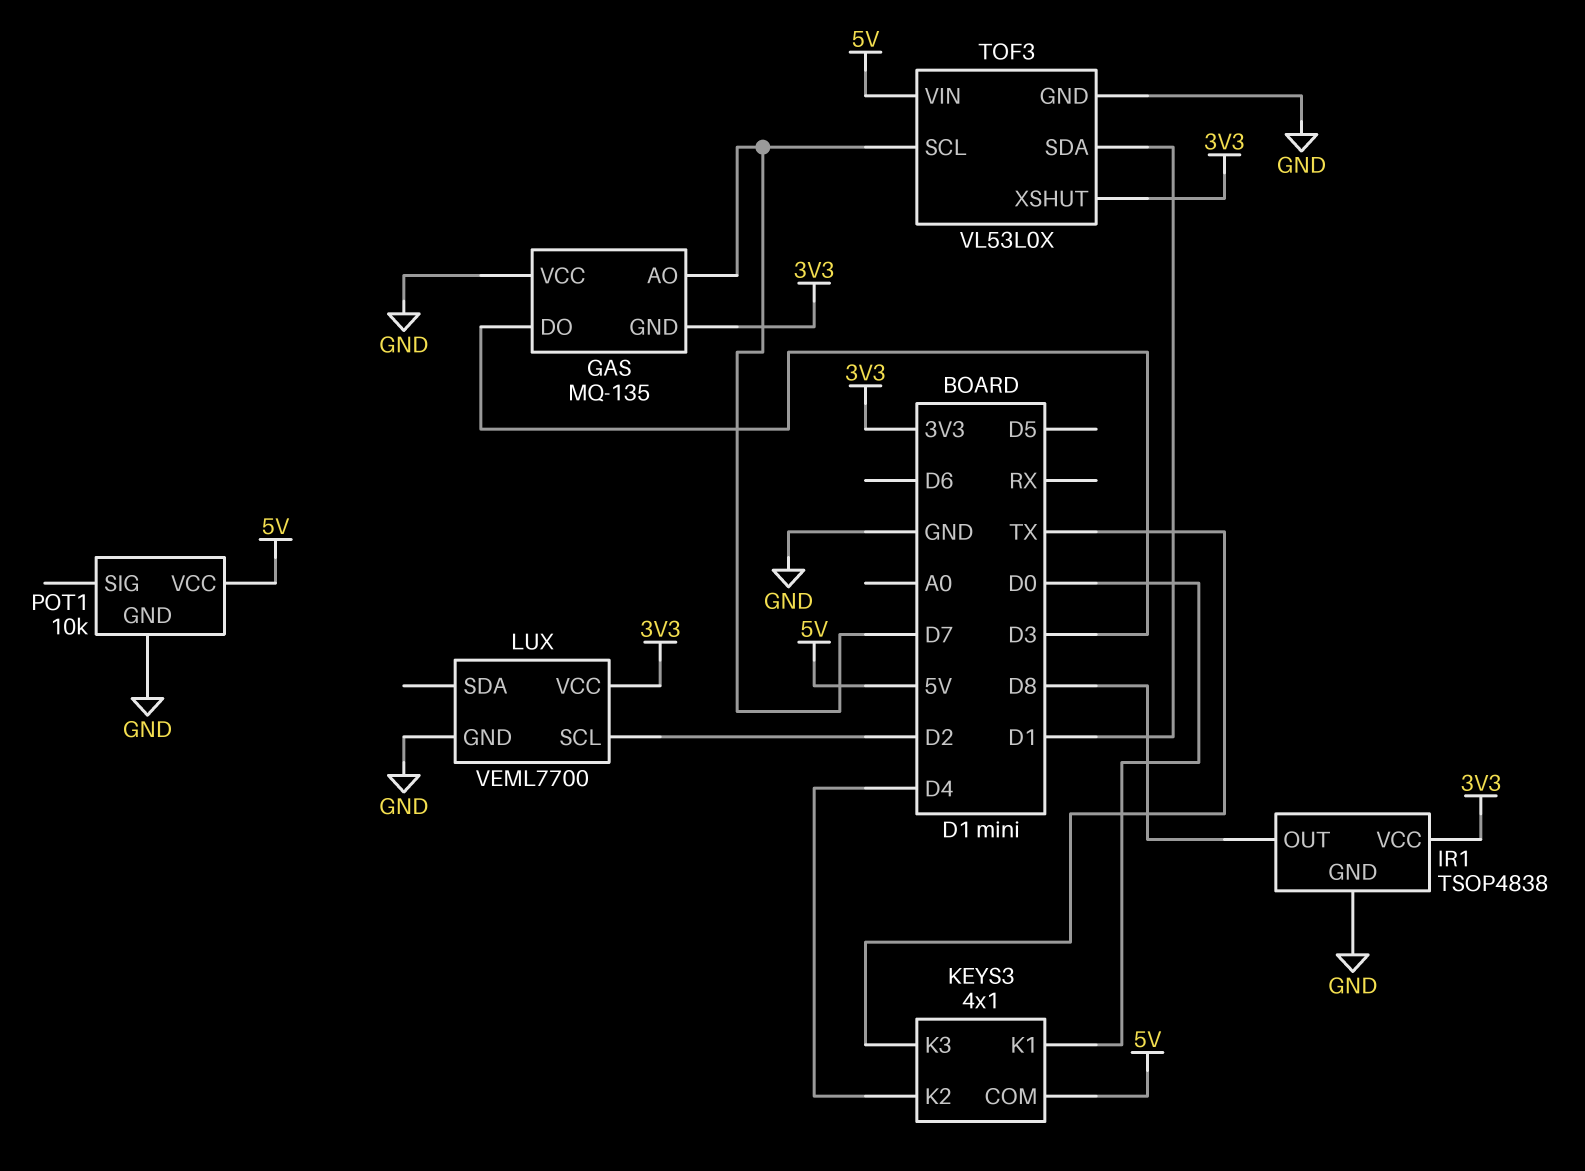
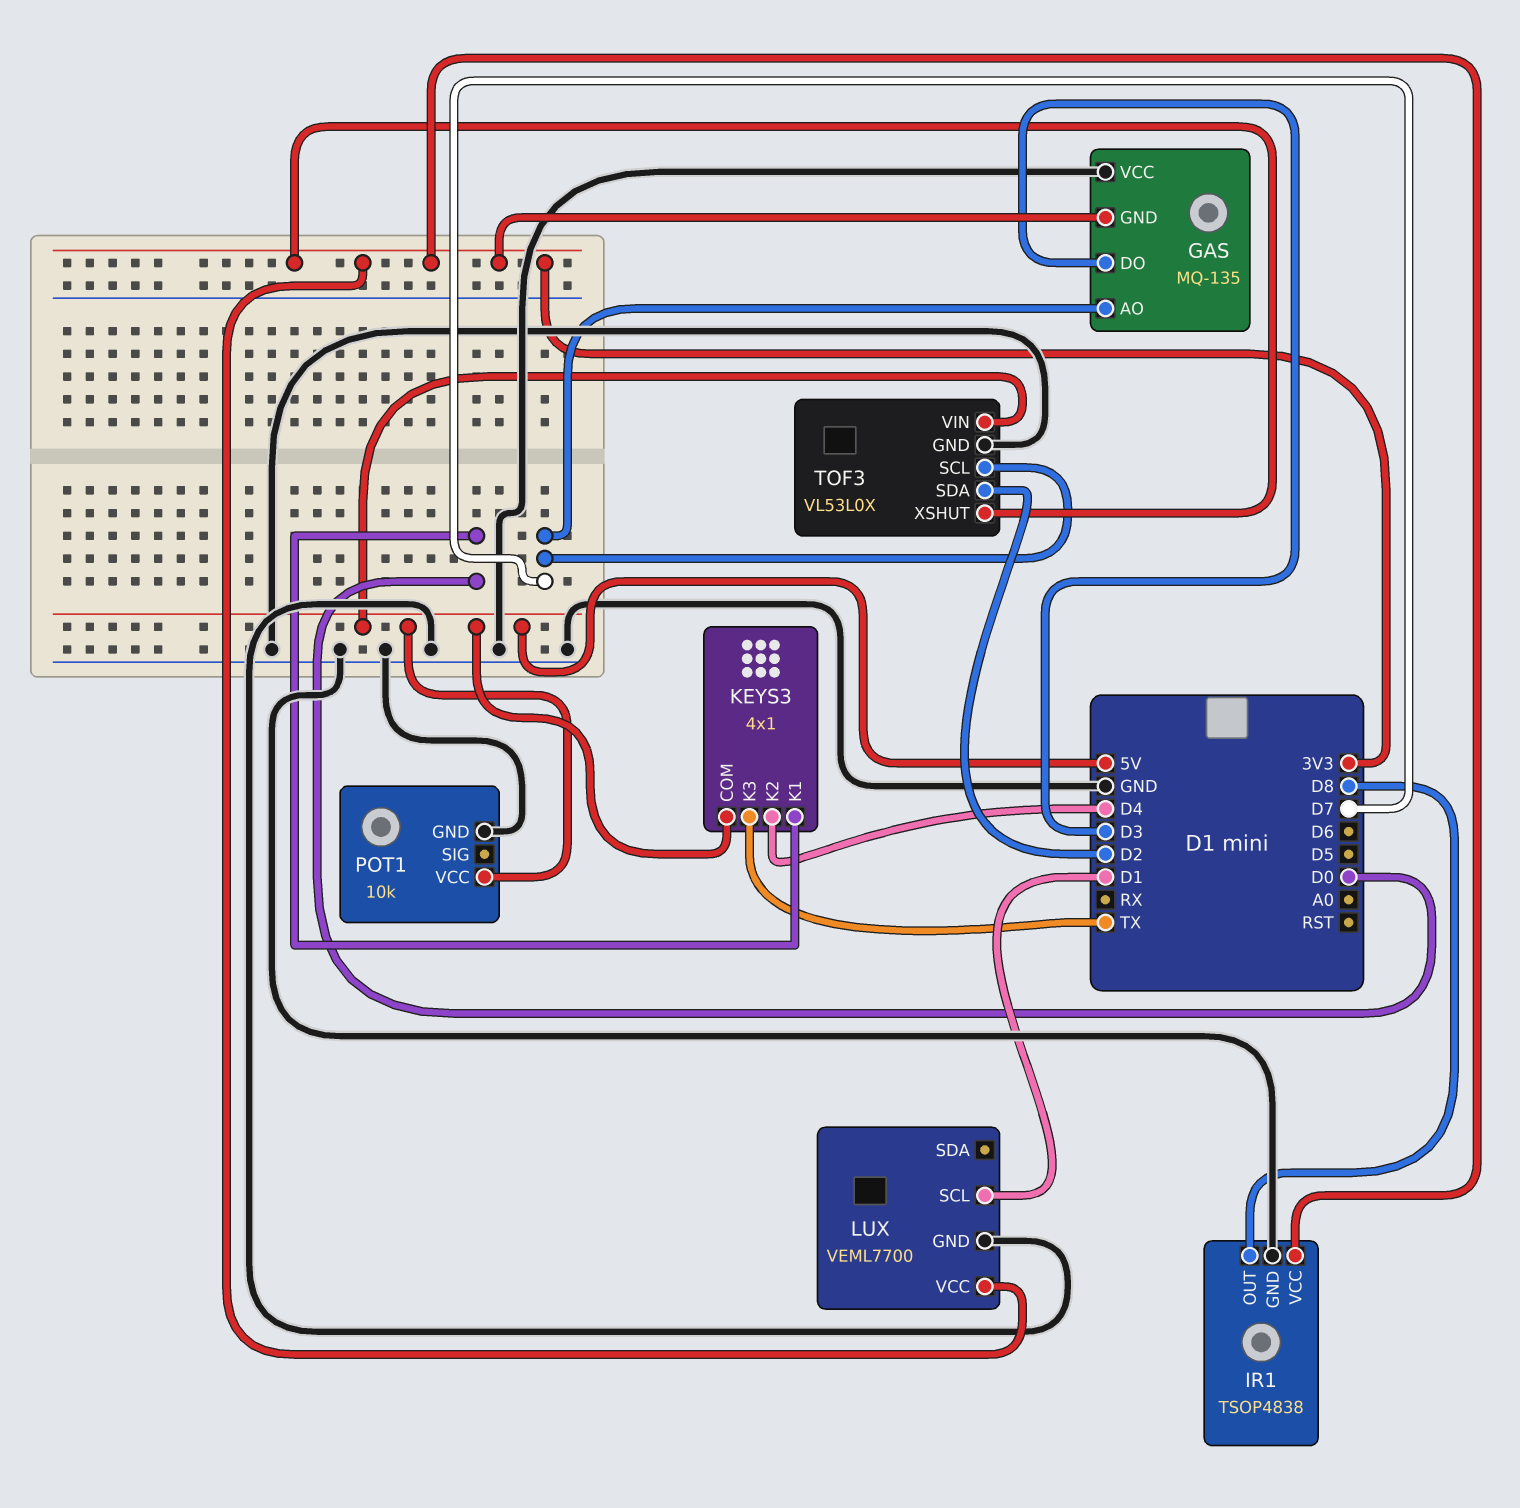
LUX pin SCL: D2 -> D1
TOF3 pin SDA: D1 -> D2

